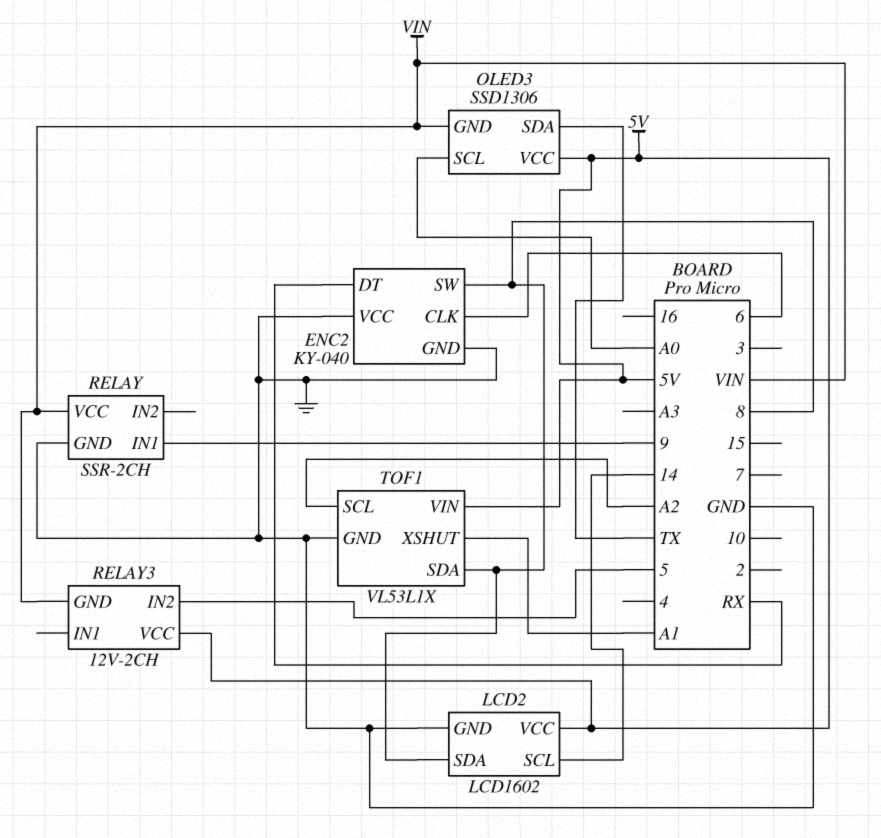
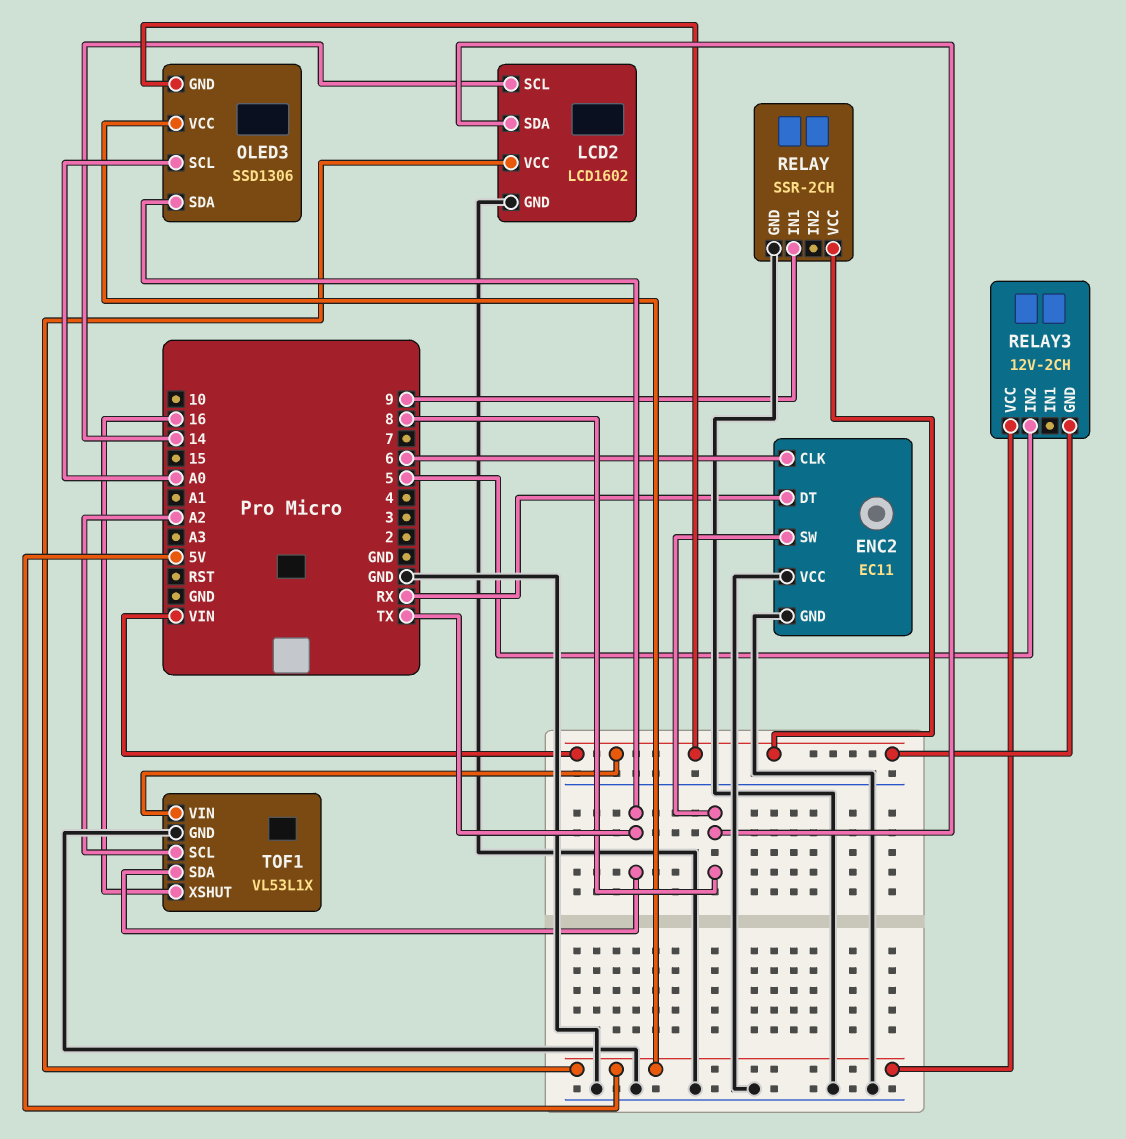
ENC2: KY-040 -> EC11
TOF1 pin SDA: 8 -> TX
TOF1 pin VIN: 5V -> VIN
TOF1 pin XSHUT: A1 -> 16

